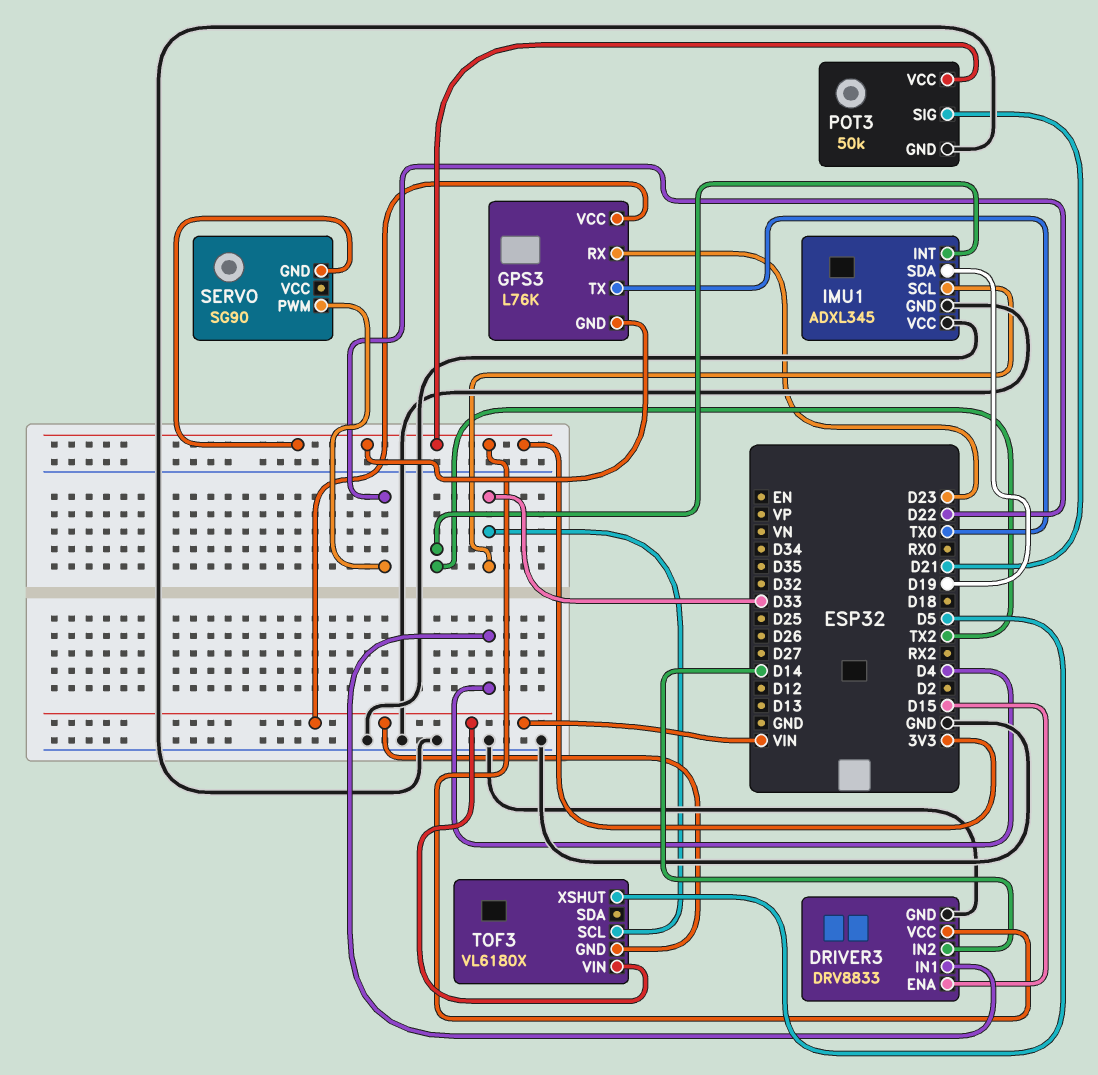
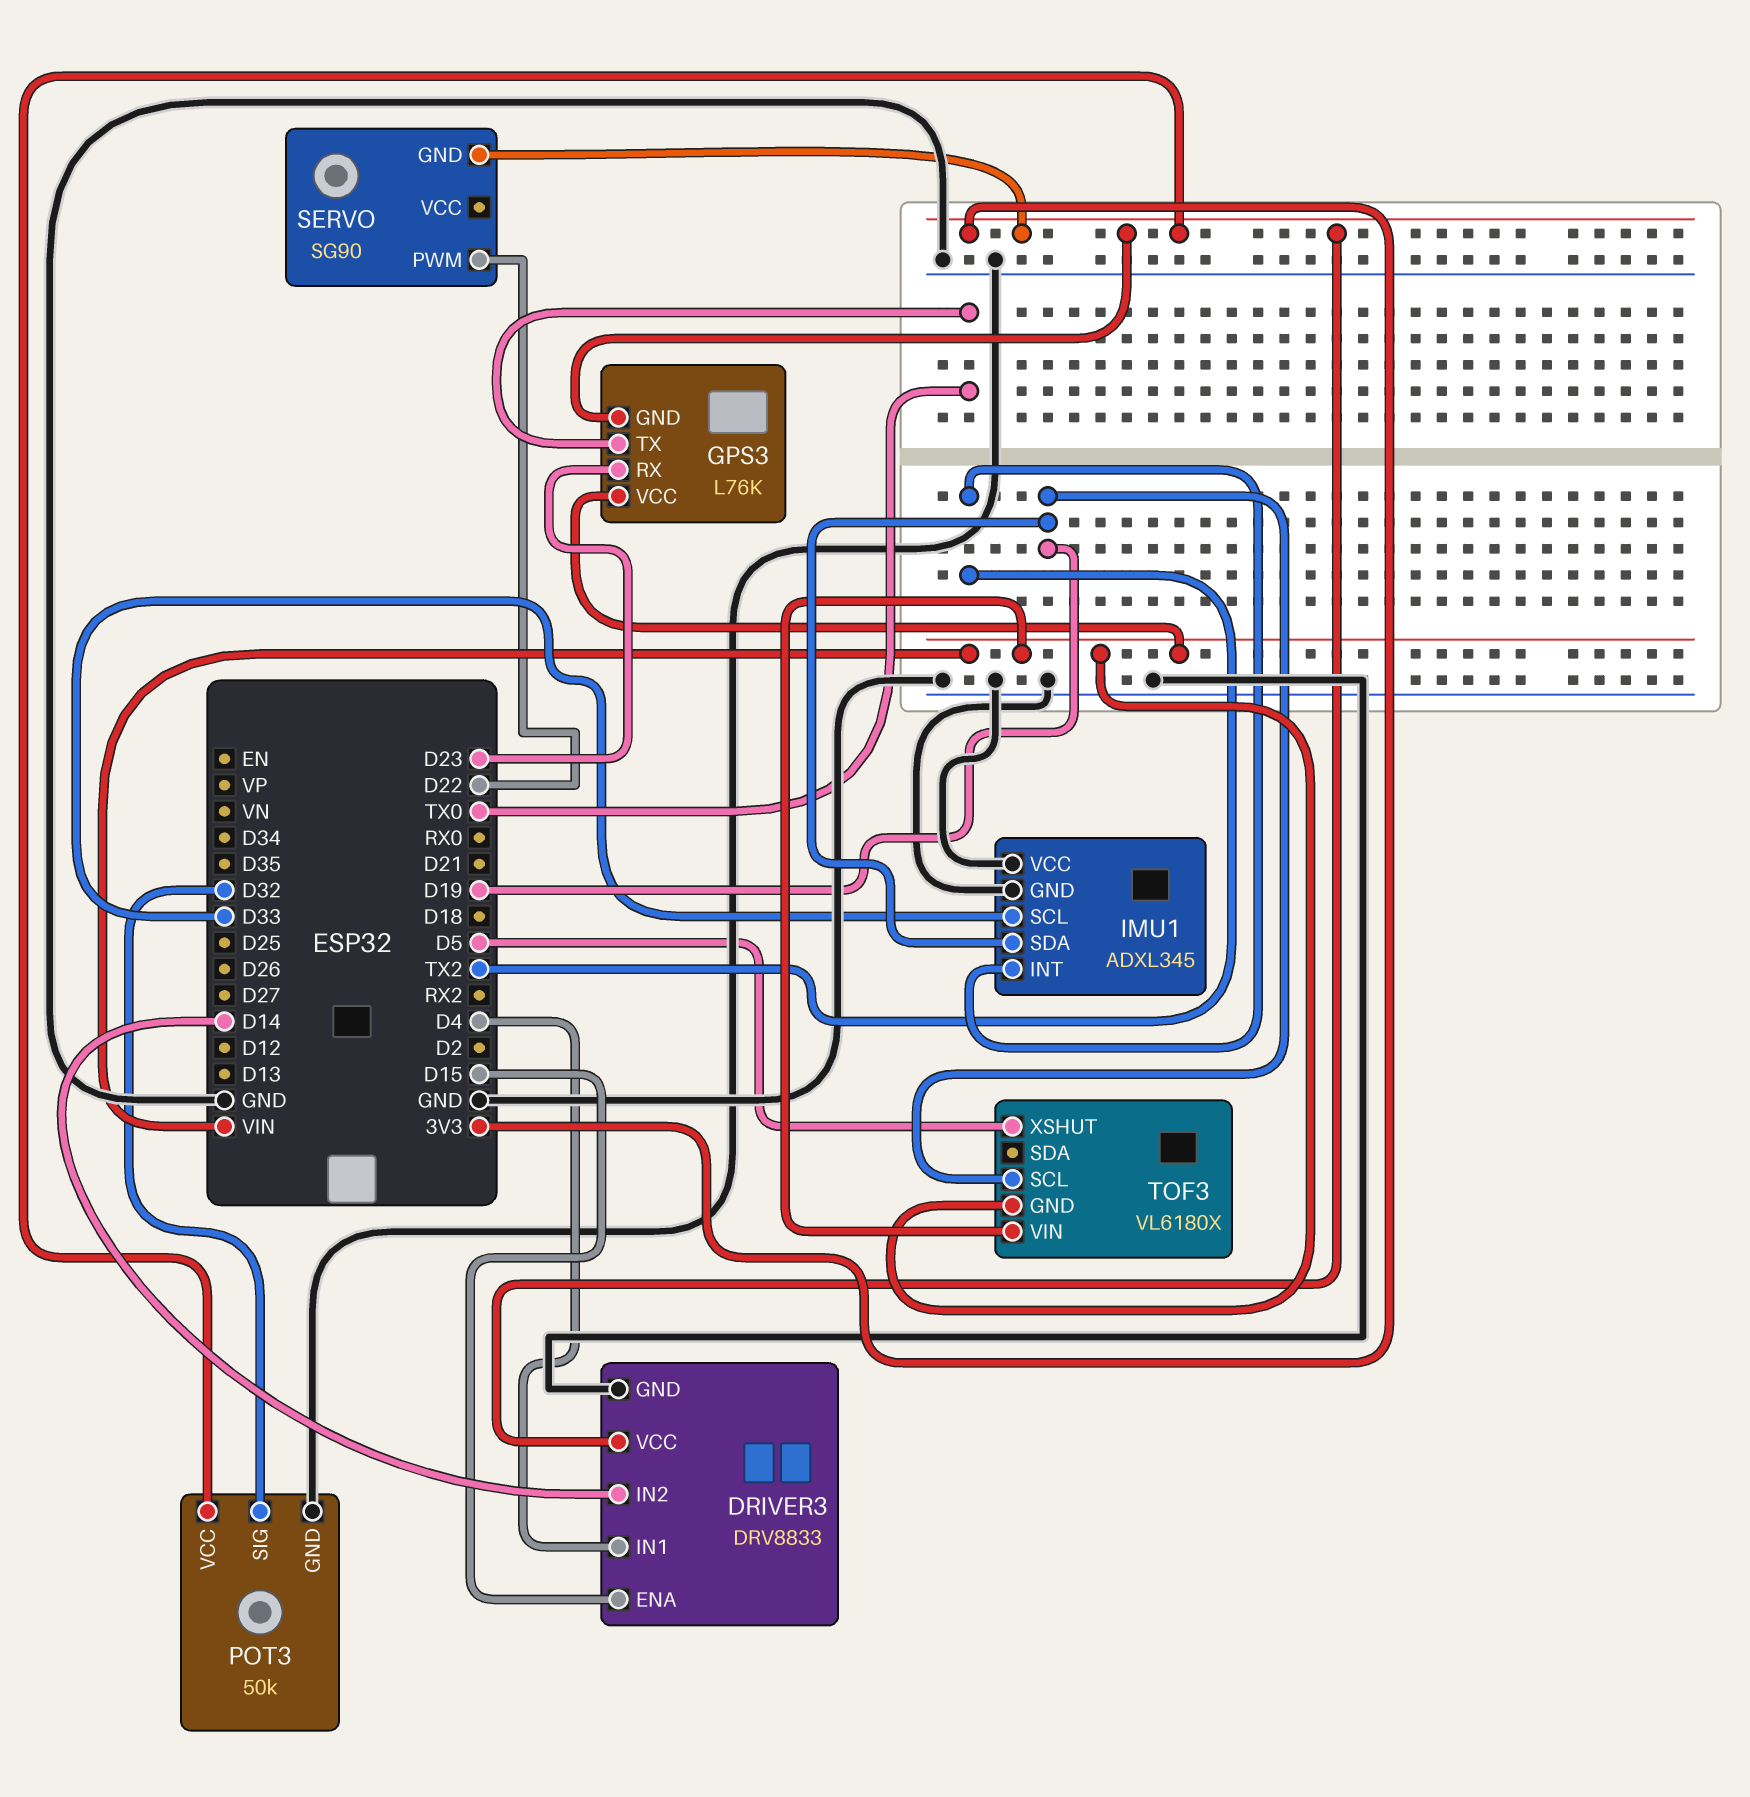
POT3 pin SIG: D21 -> D32
TOF3 pin SCL: D33 -> D19

